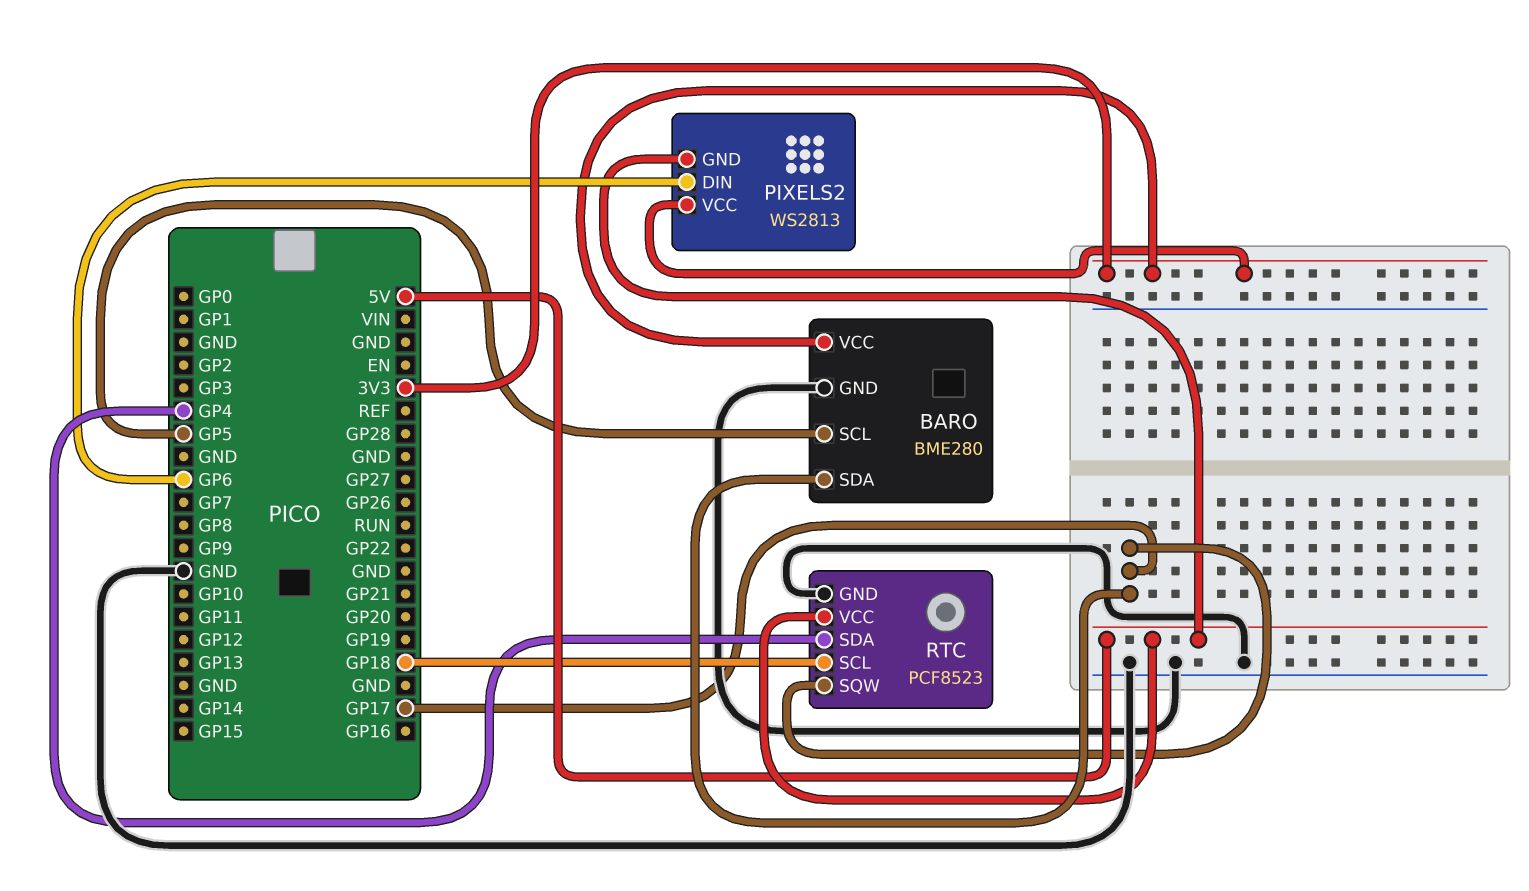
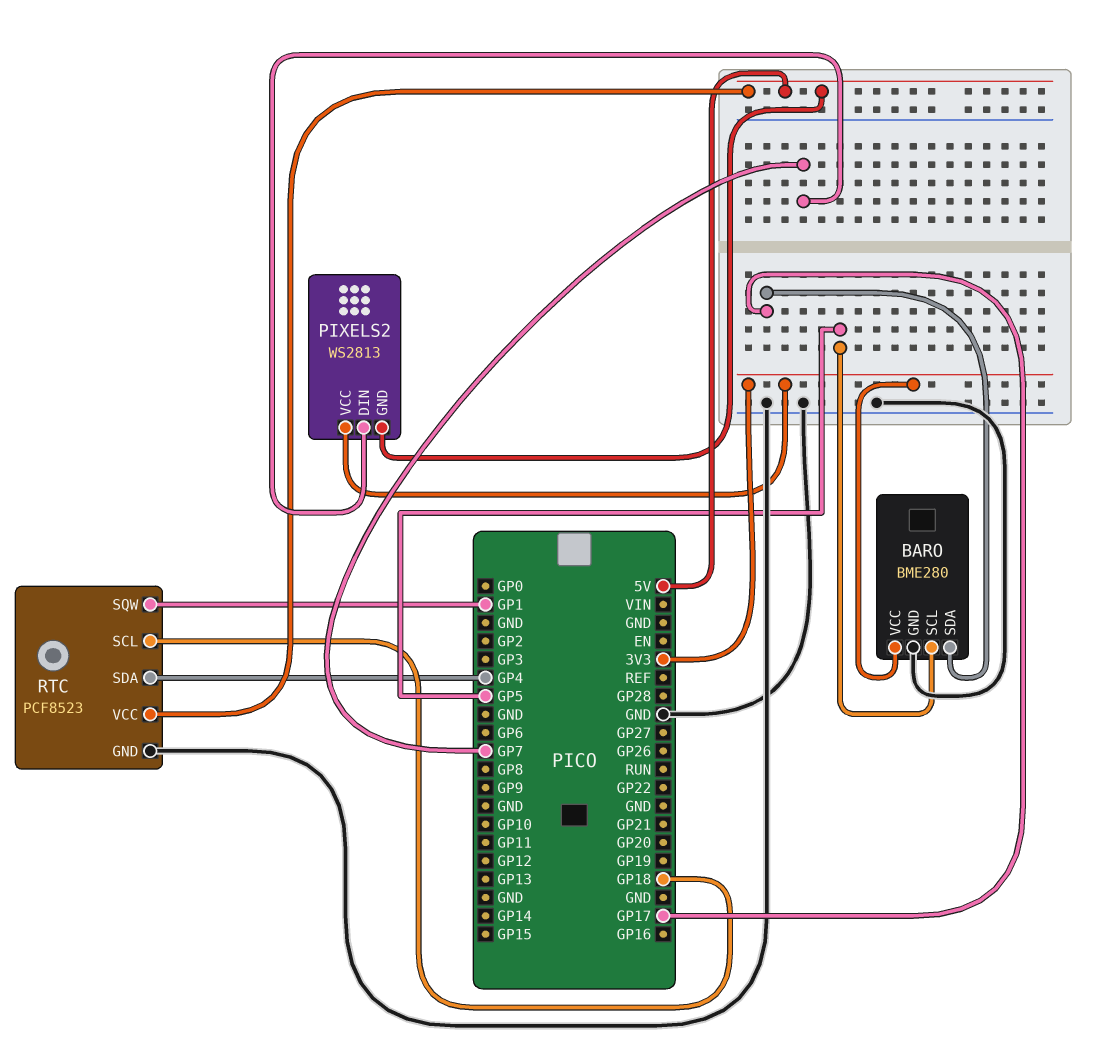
PIXELS2 pin DIN: GP6 -> GP7
RTC pin SQW: GP17 -> GP1

